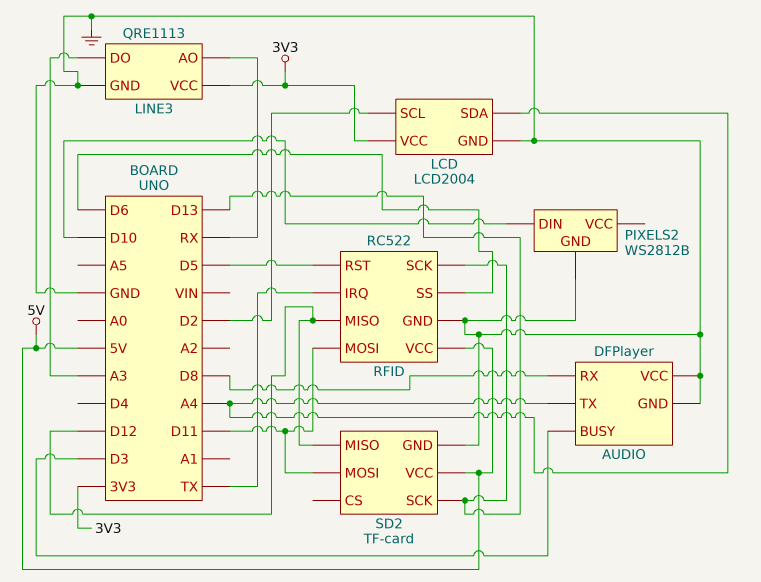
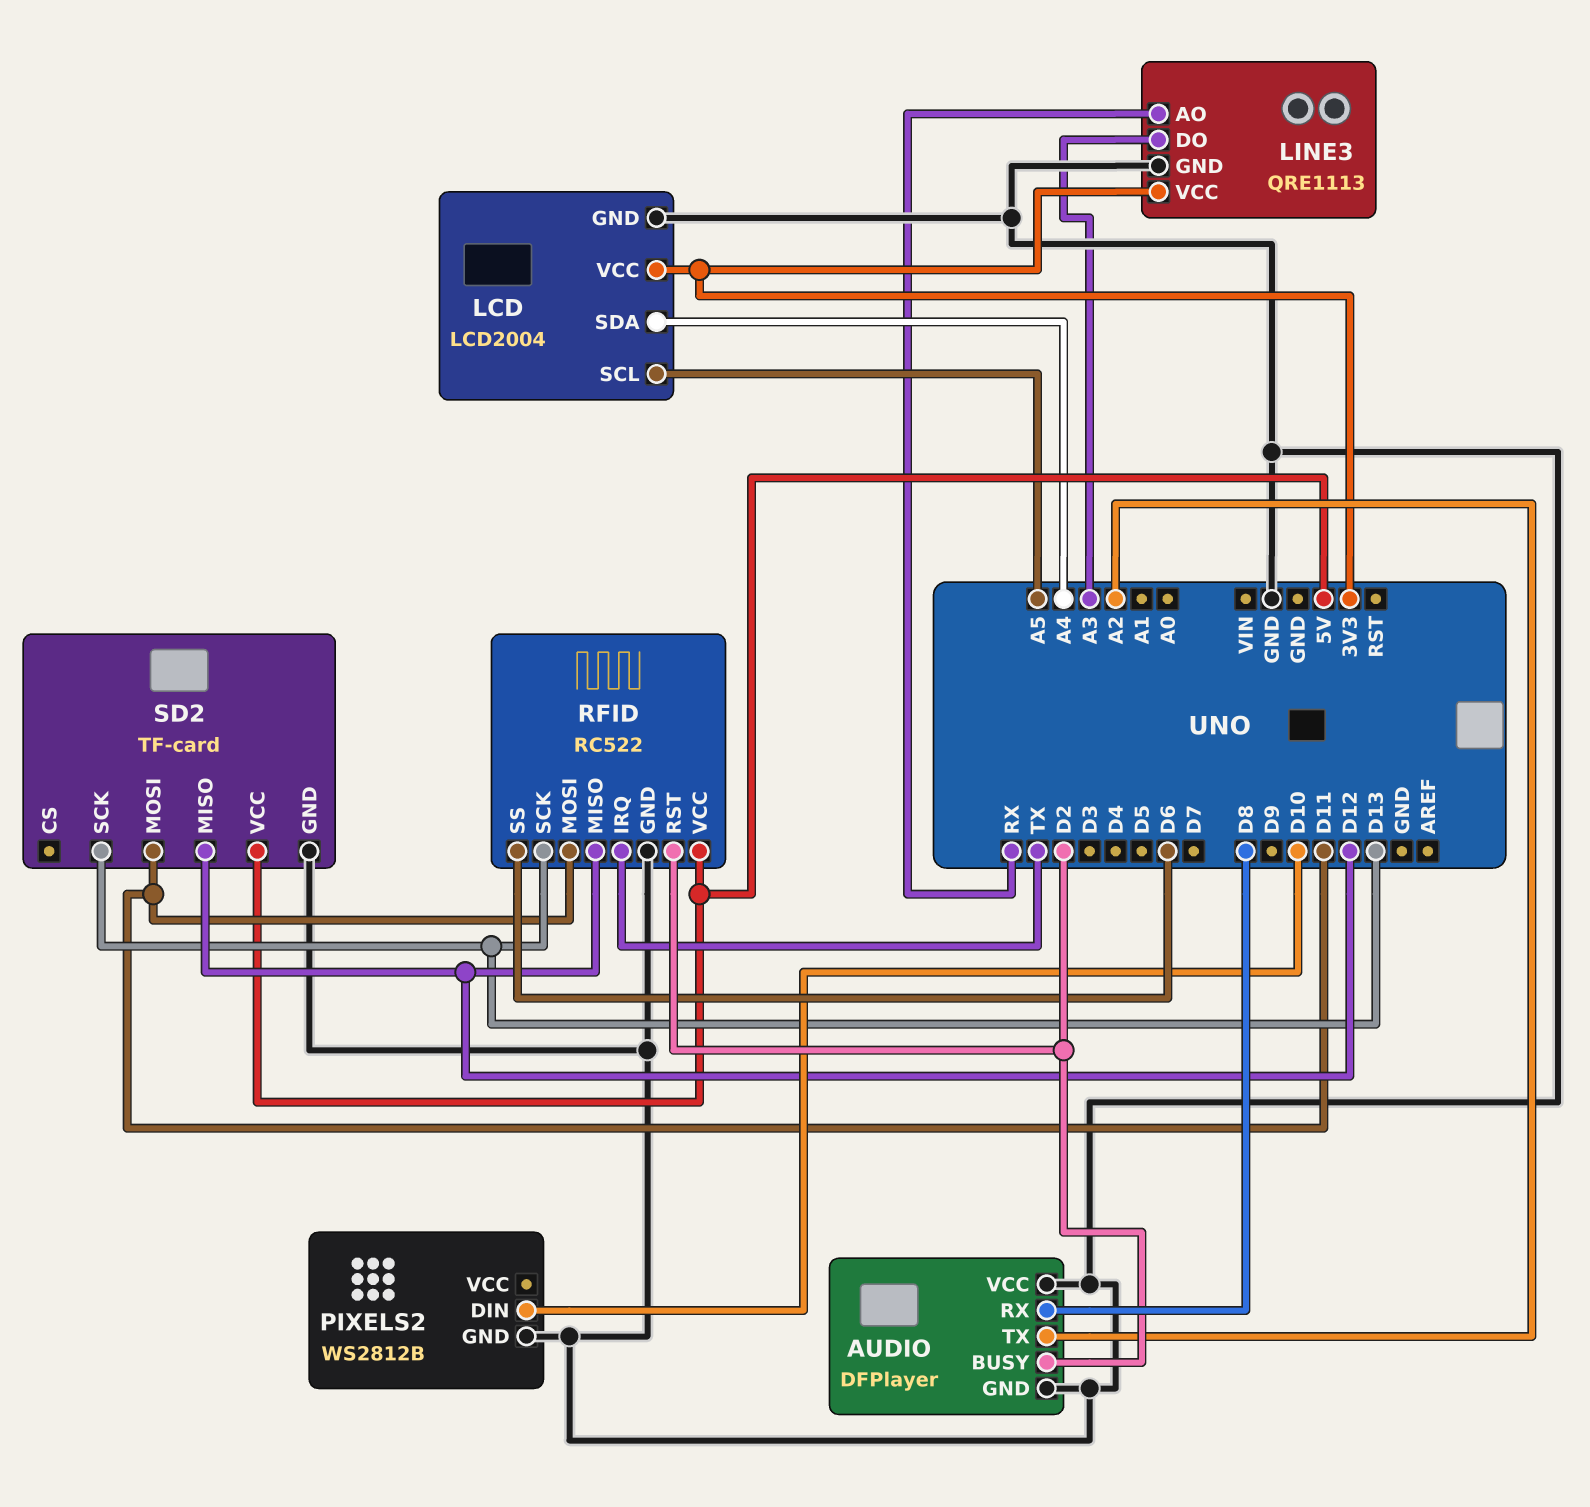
AUDIO pin BUSY: D3 -> D2
AUDIO pin TX: A4 -> A2
LCD pin SCL: D2 -> A5
RFID pin RST: D5 -> D2

